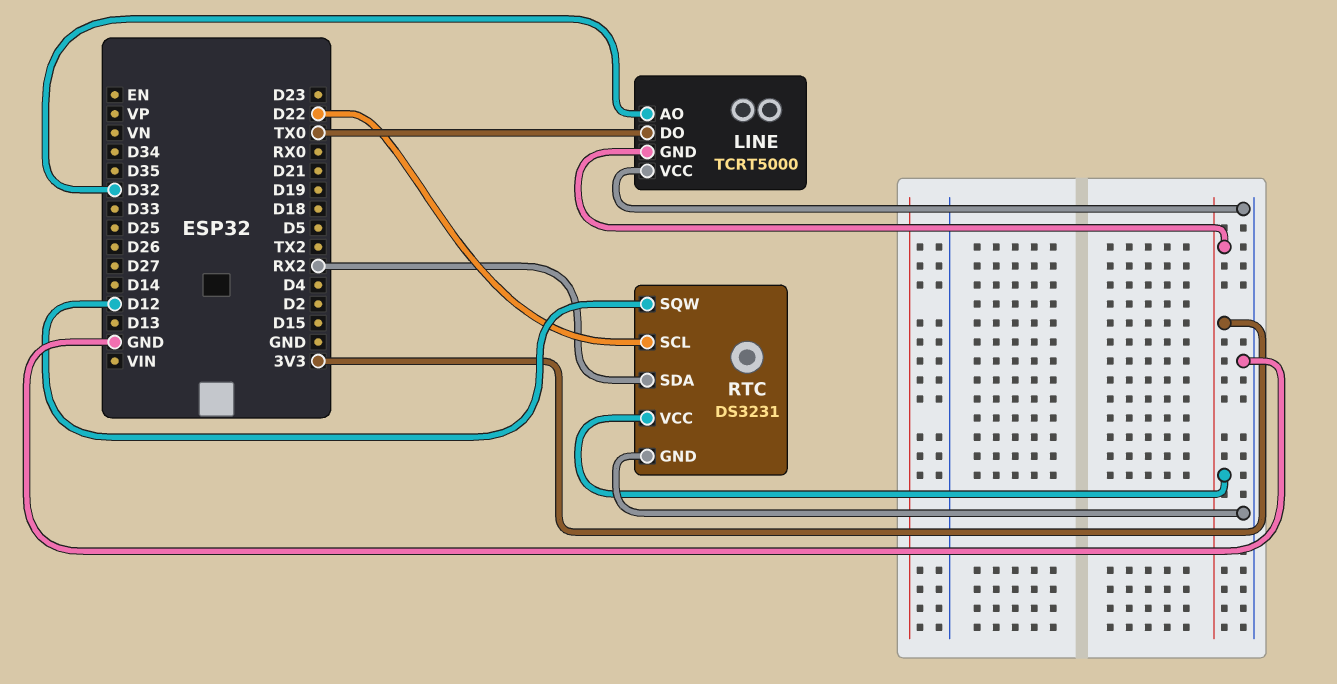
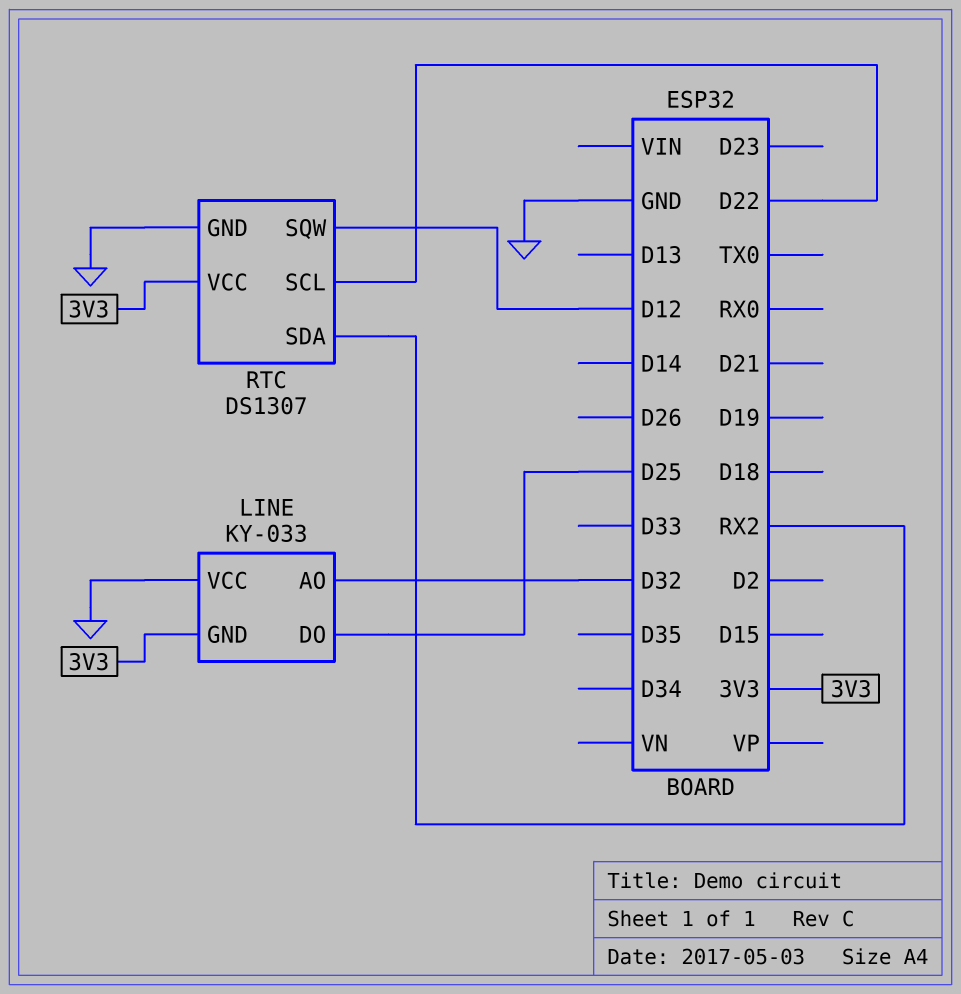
LINE: TCRT5000 -> KY-033
LINE pin DO: TX0 -> D25
RTC: DS3231 -> DS1307

